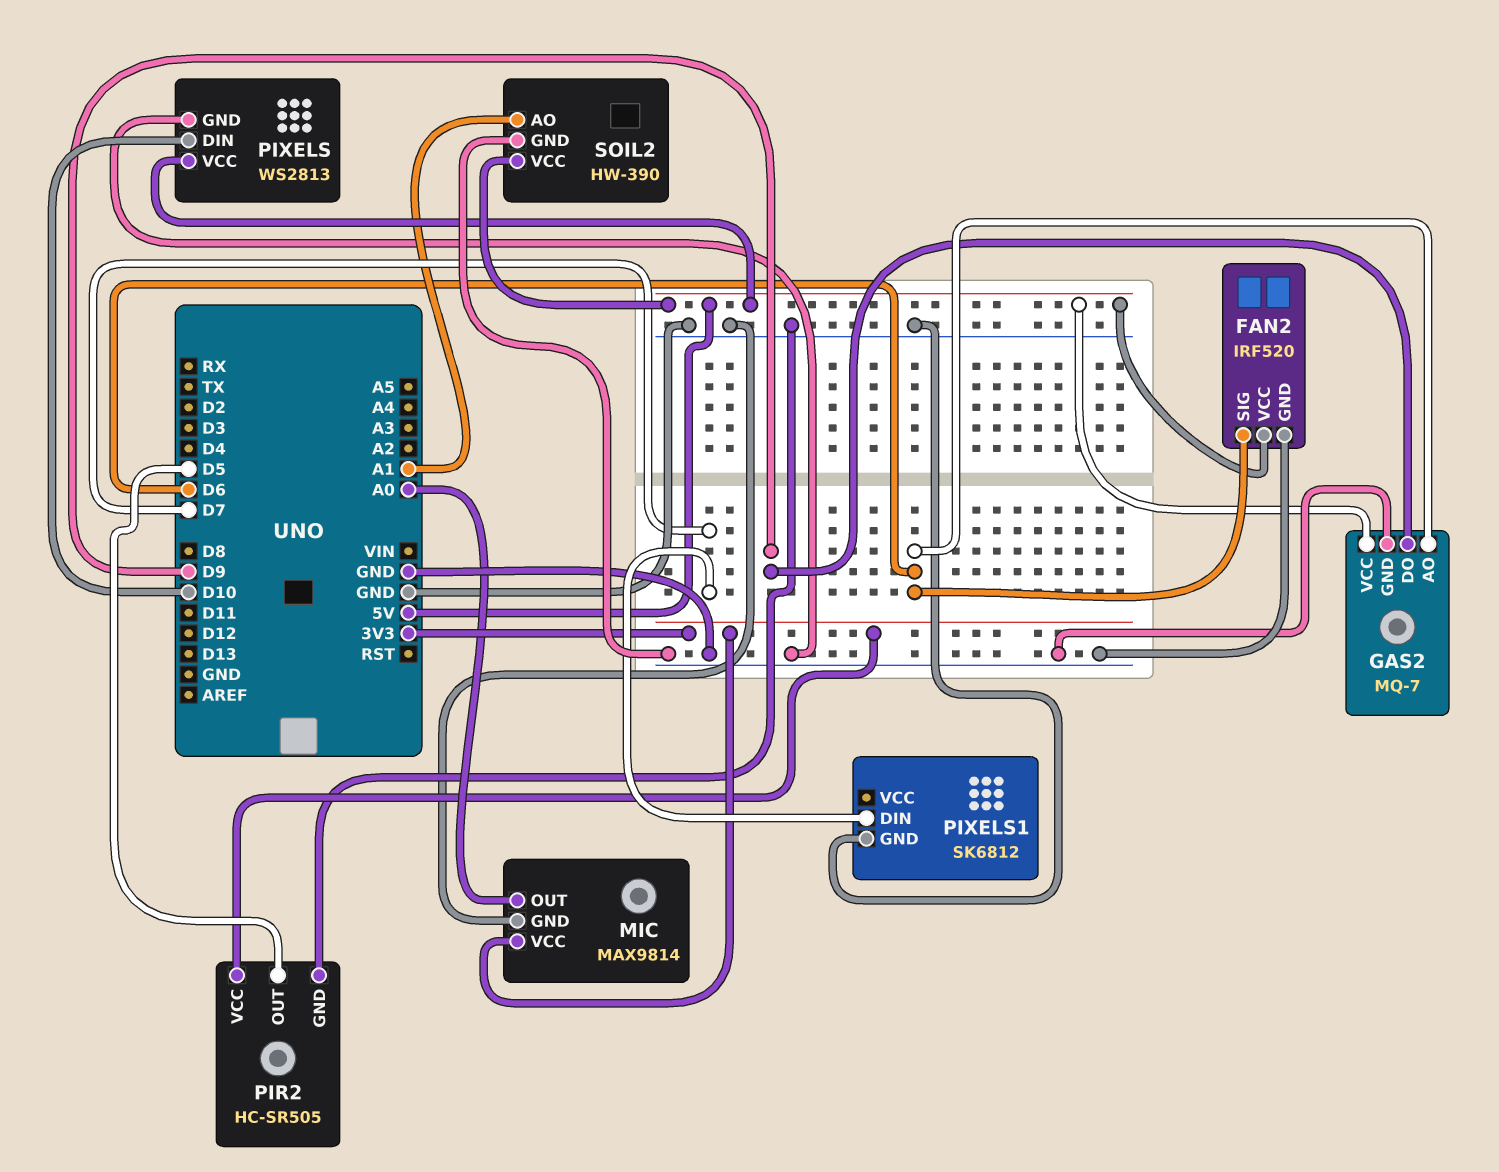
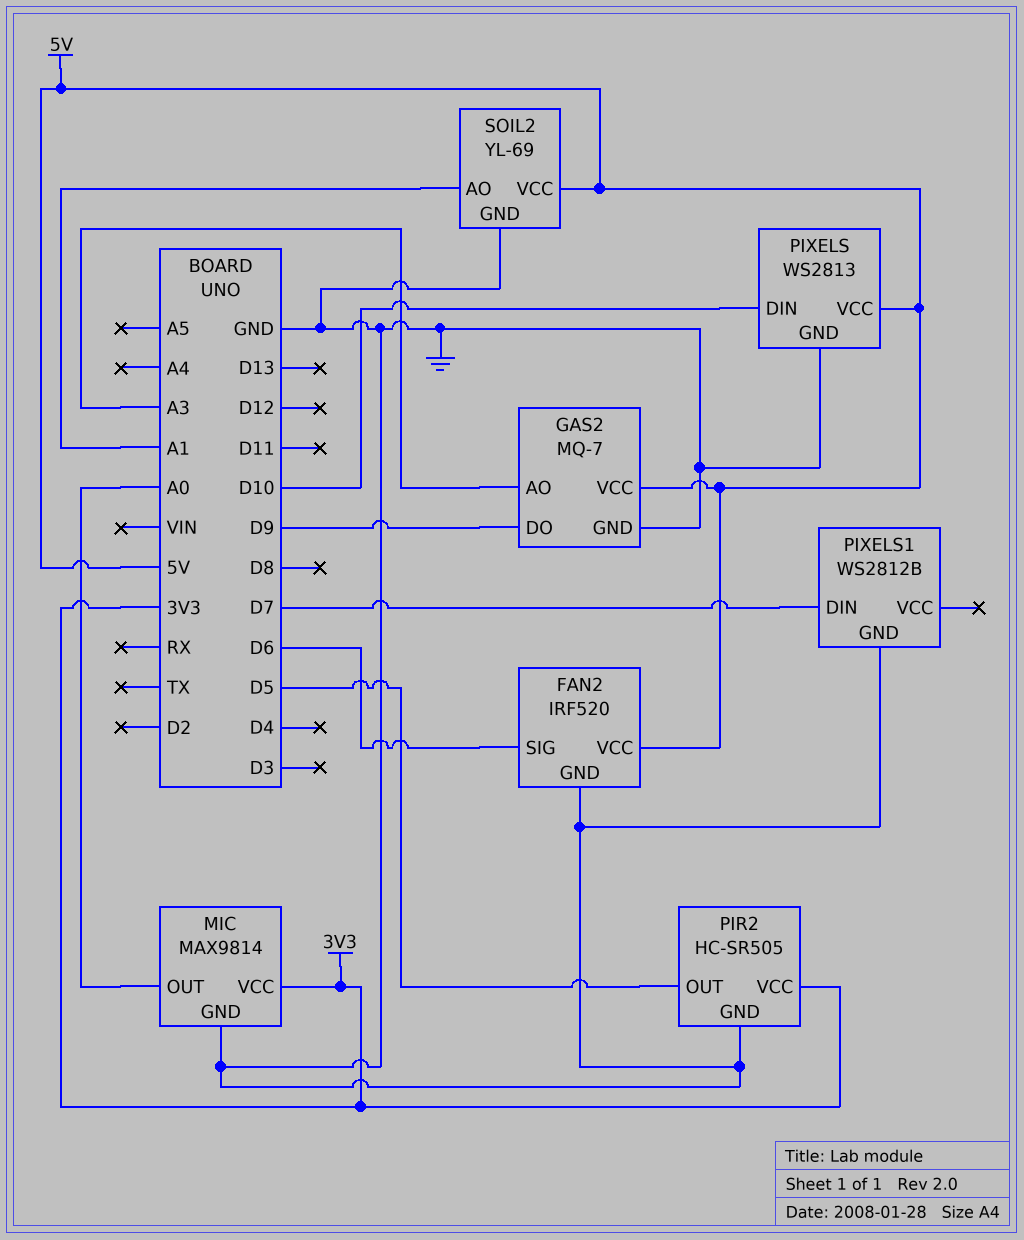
GAS2 pin AO: D6 -> A3
PIXELS1: SK6812 -> WS2812B
SOIL2: HW-390 -> YL-69

